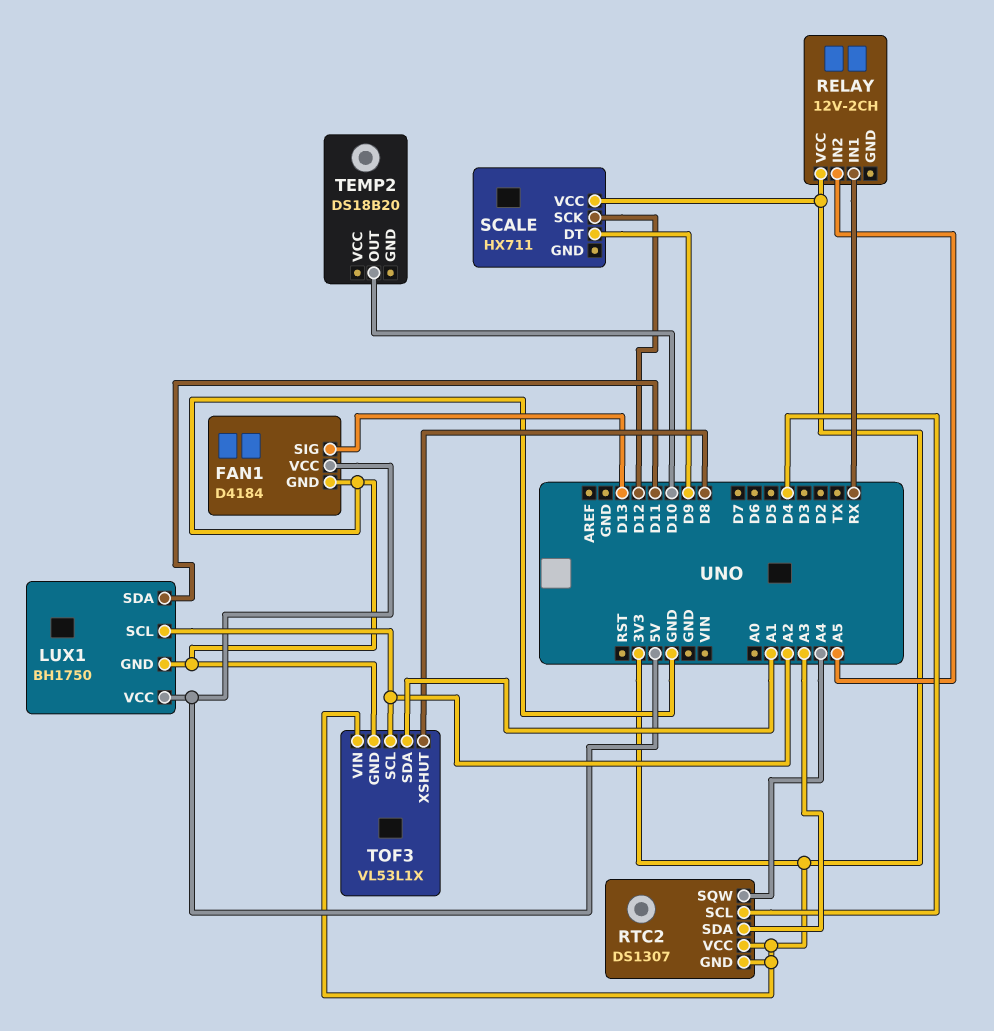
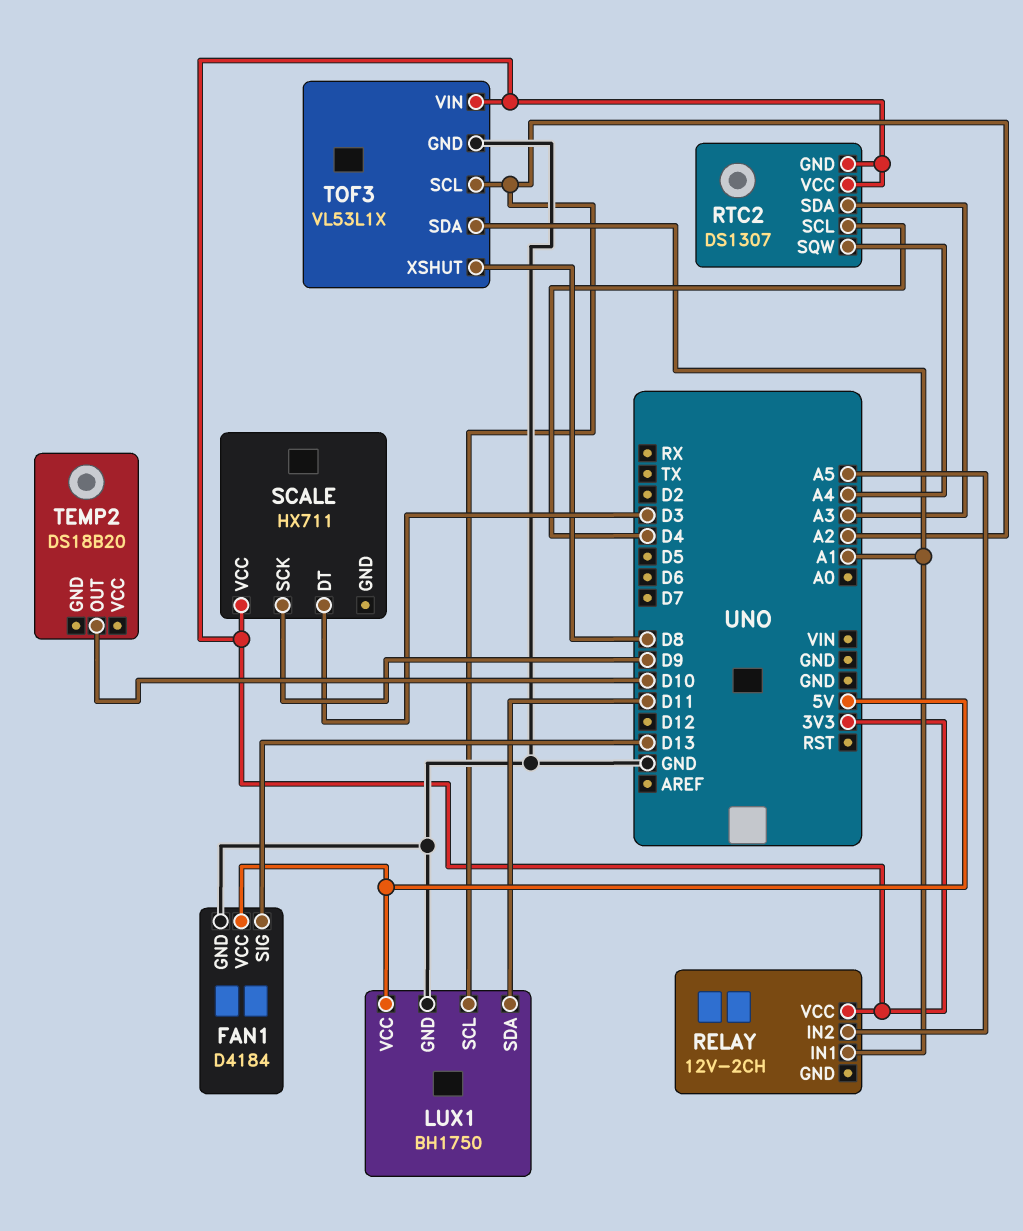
RELAY pin IN1: RX -> A1
SCALE pin DT: D9 -> D3
SCALE pin SCK: D12 -> D9

